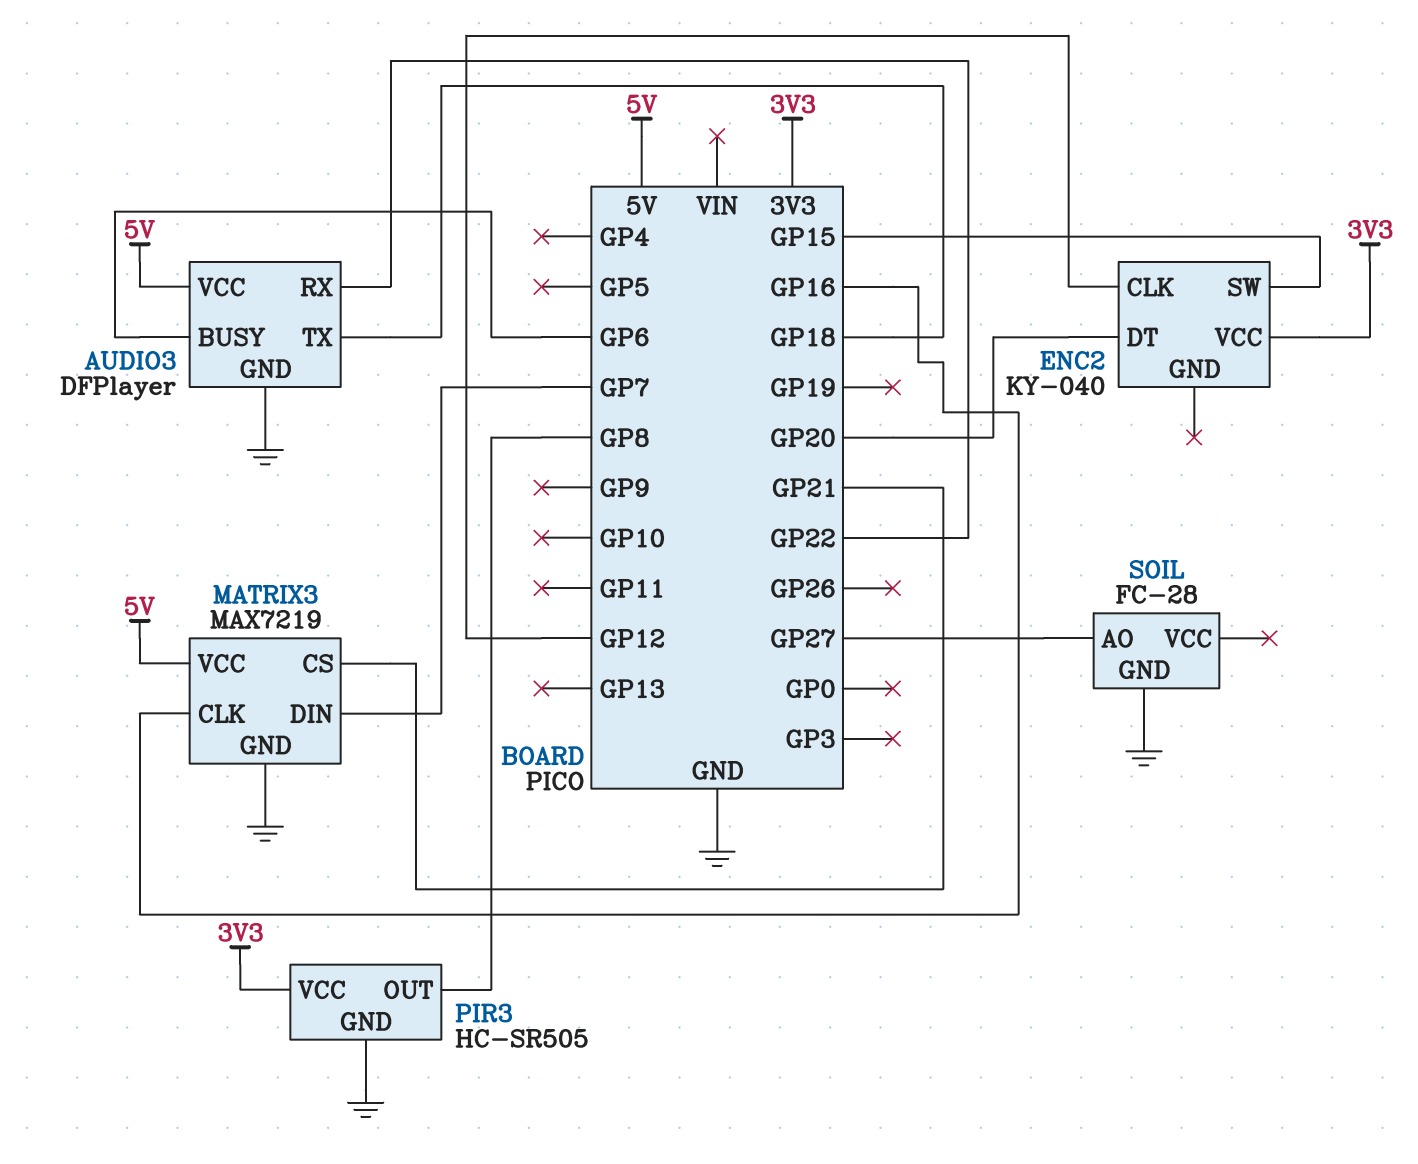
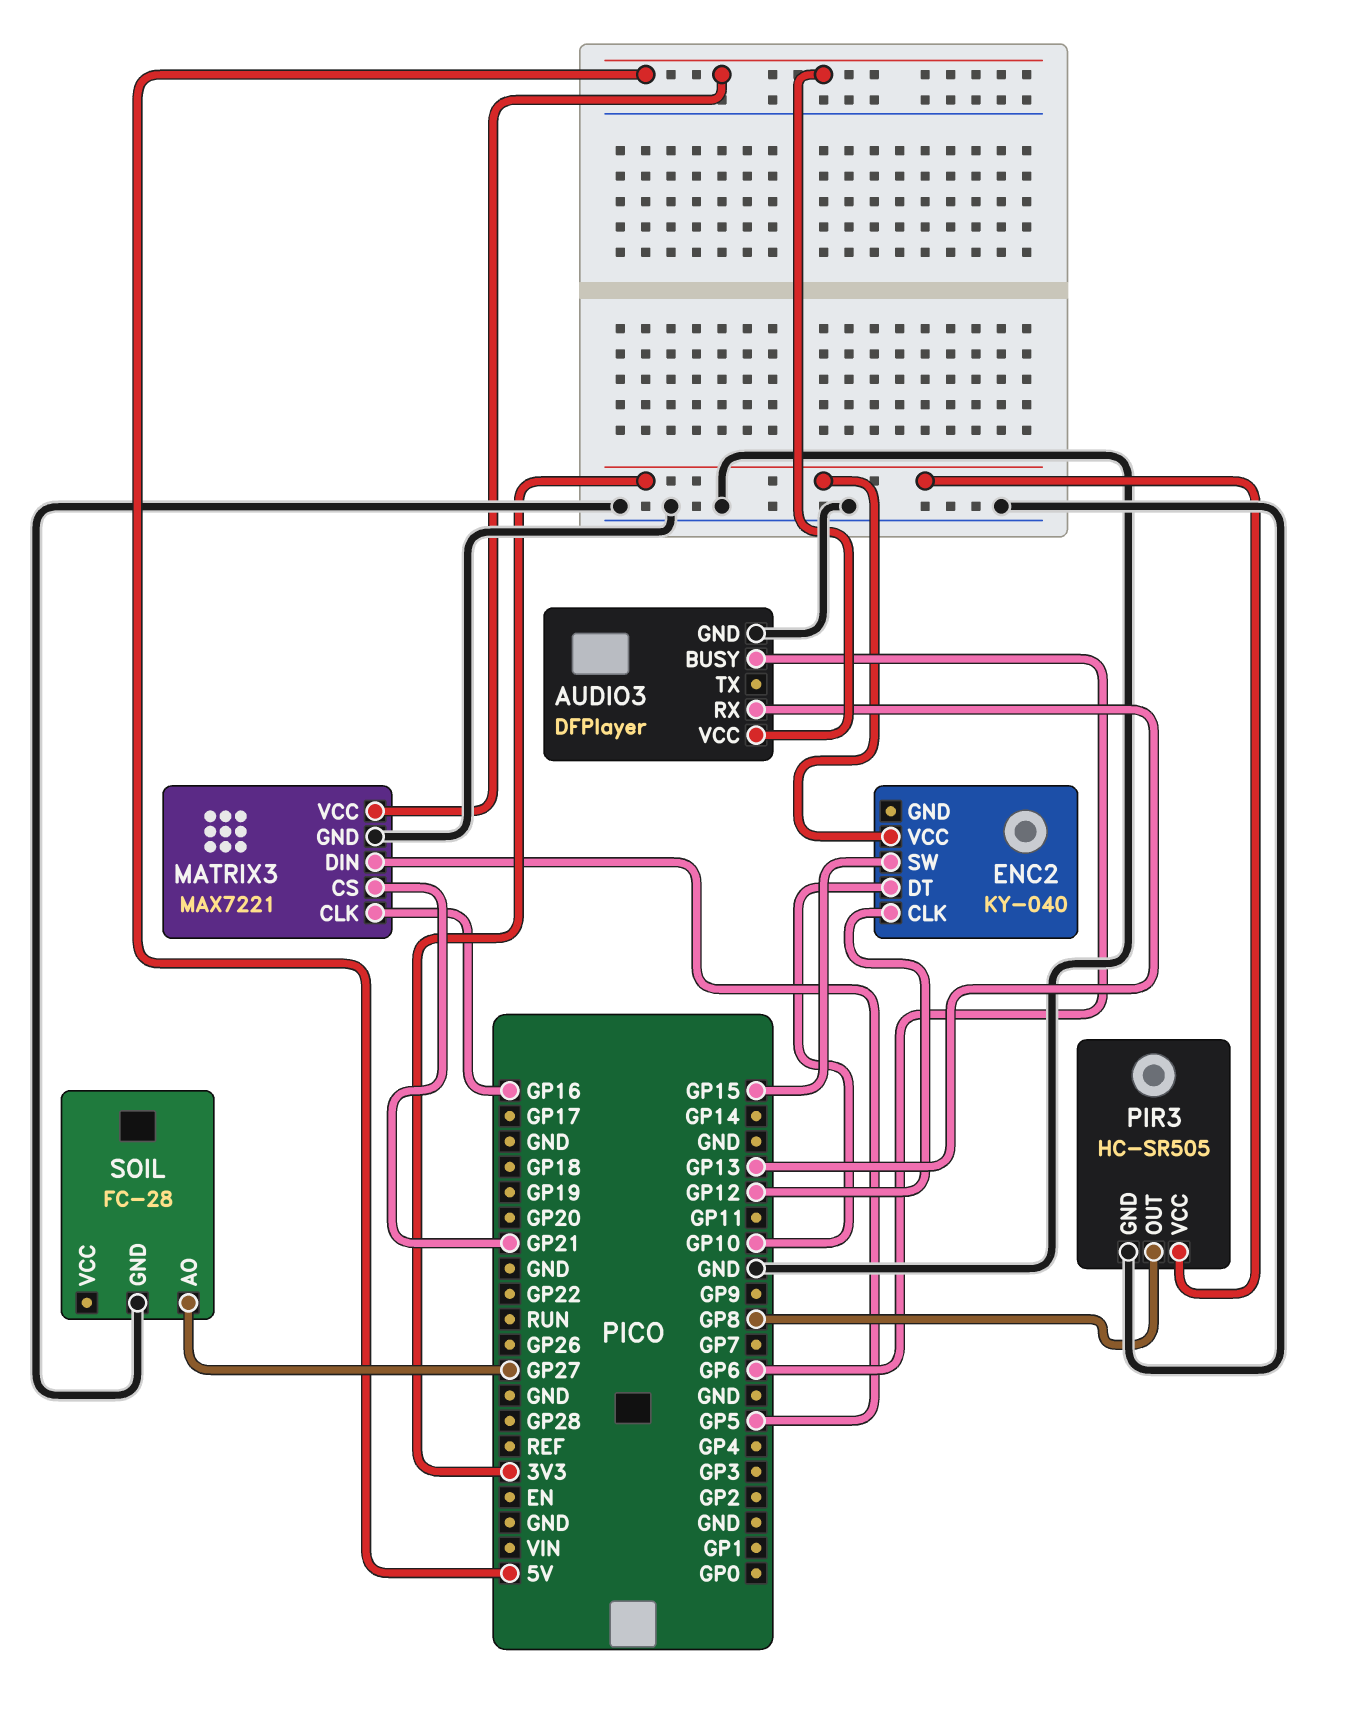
AUDIO3 pin RX: GP22 -> GP13
AUDIO3 pin TX: GP18 -> none
ENC2 pin DT: GP20 -> GP10
MATRIX3: MAX7219 -> MAX7221
MATRIX3 pin DIN: GP7 -> GP5

